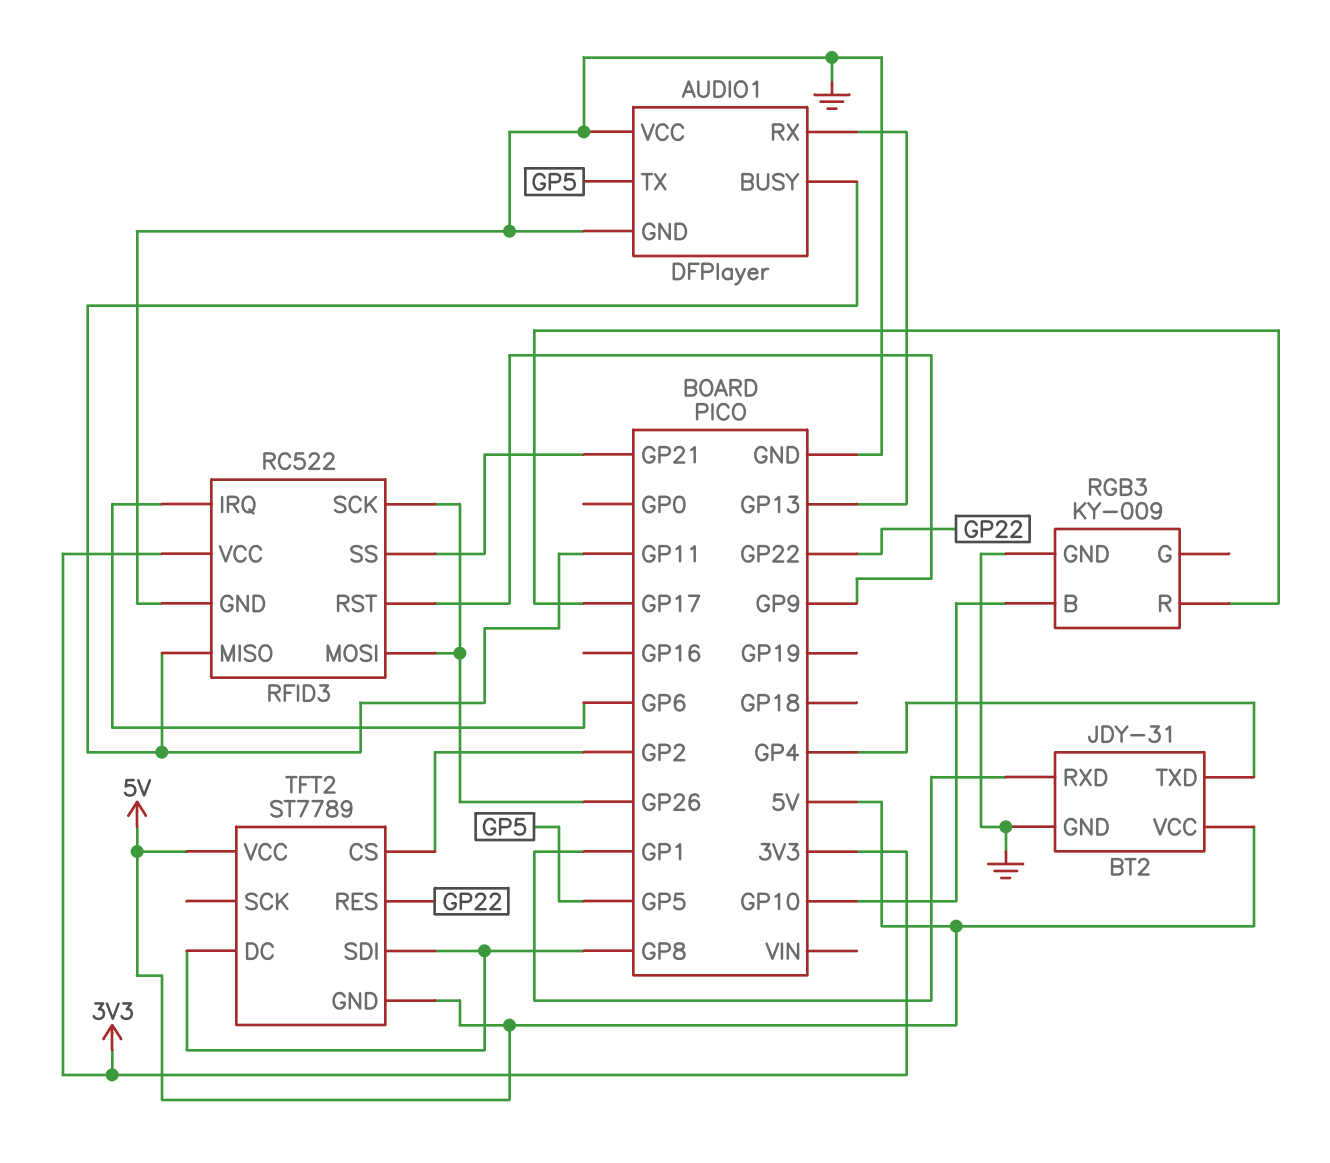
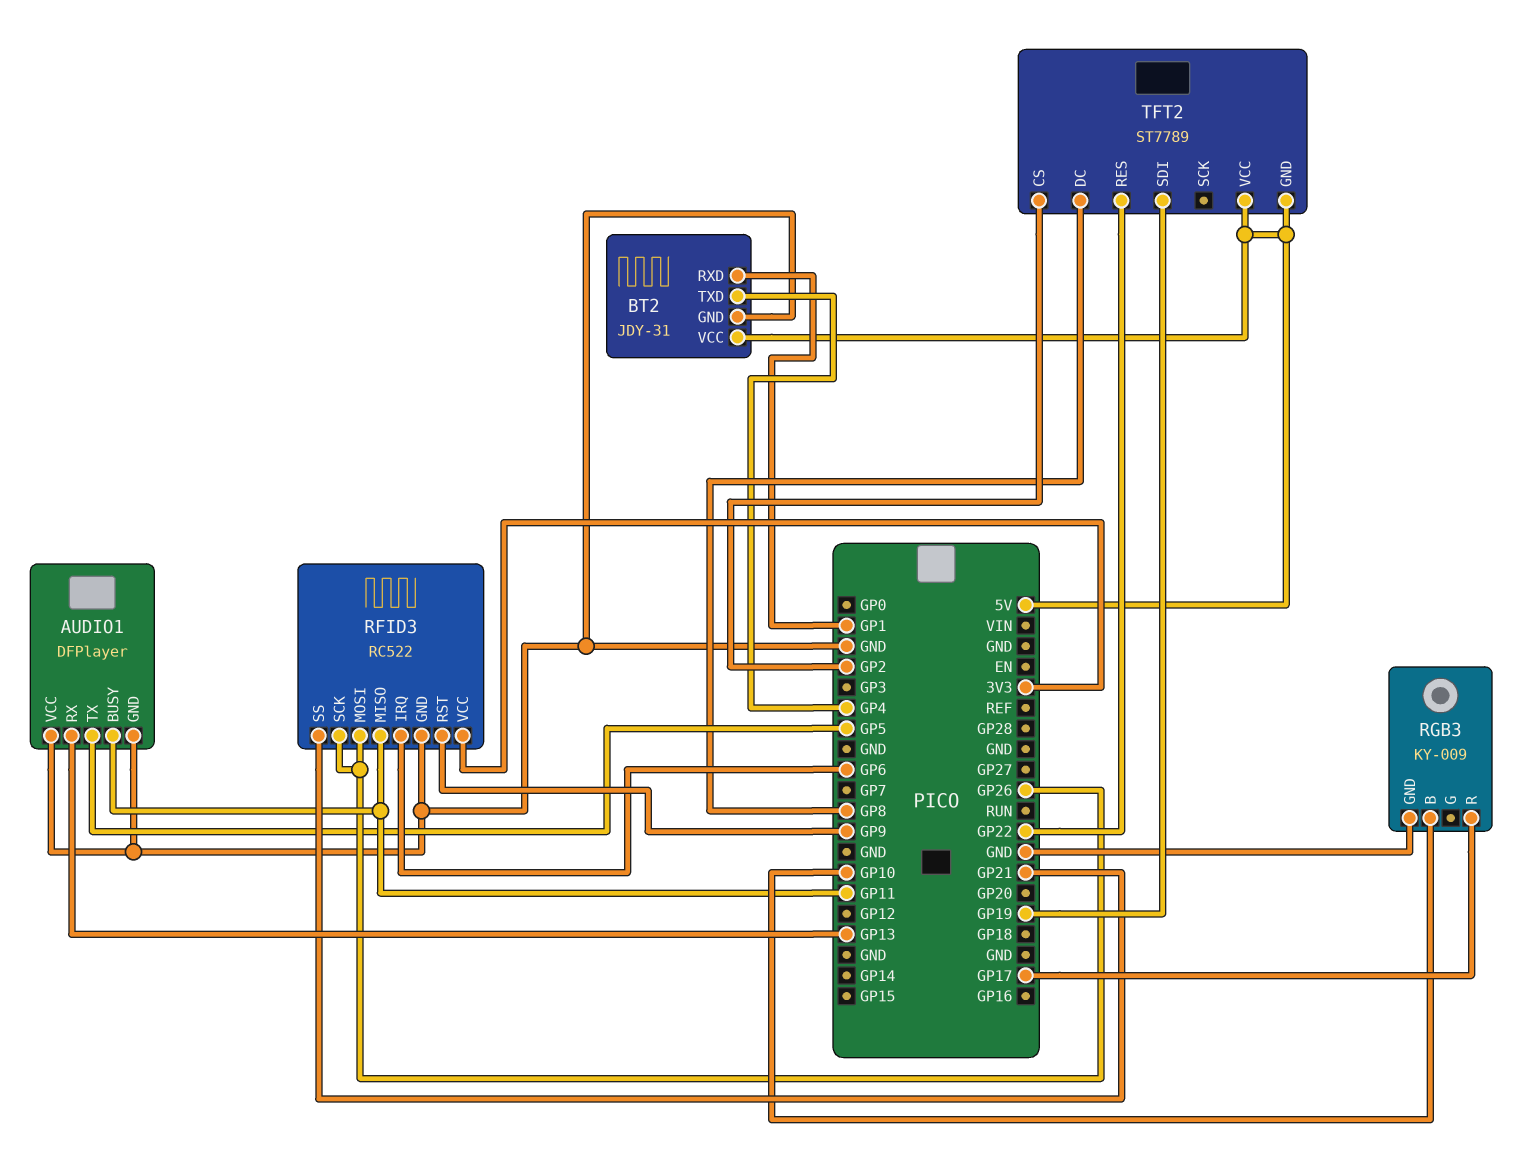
TFT2 pin SDI: GP8 -> GP19

